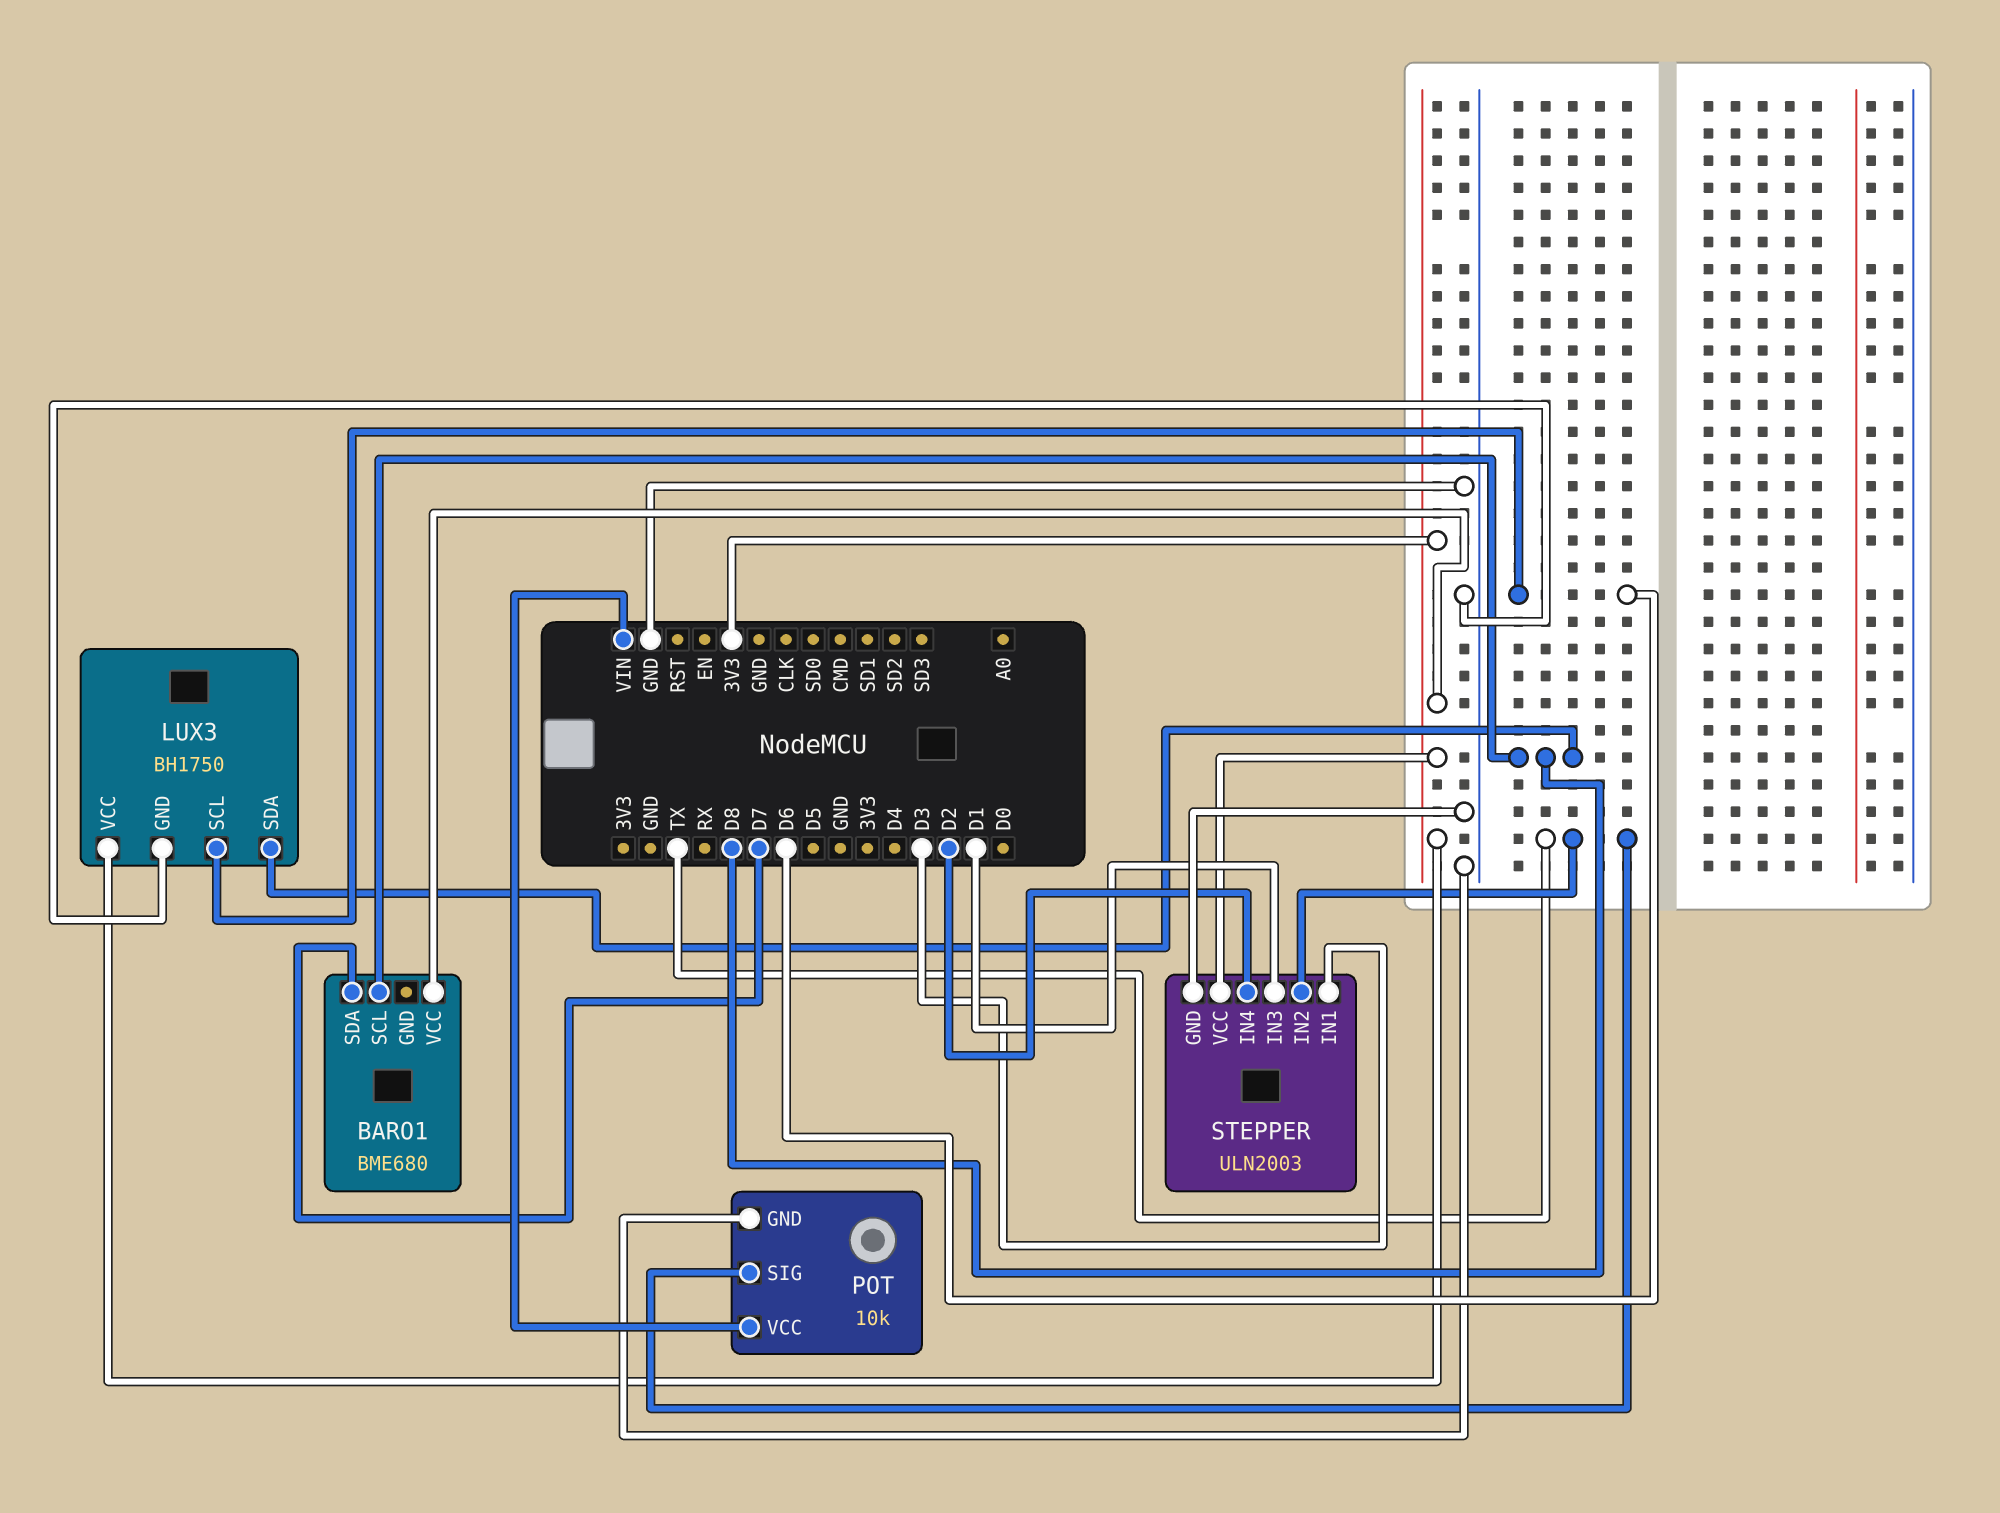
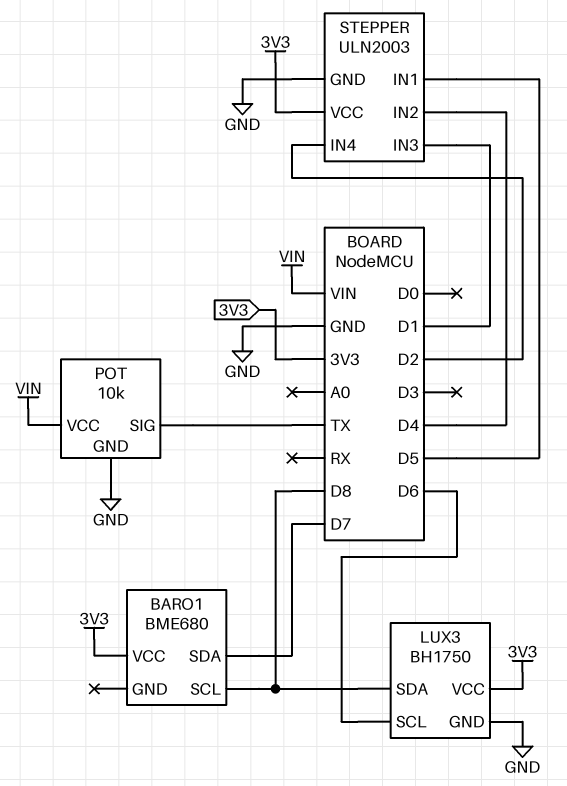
STEPPER pin IN1: D3 -> D5
STEPPER pin IN2: TX -> D4

